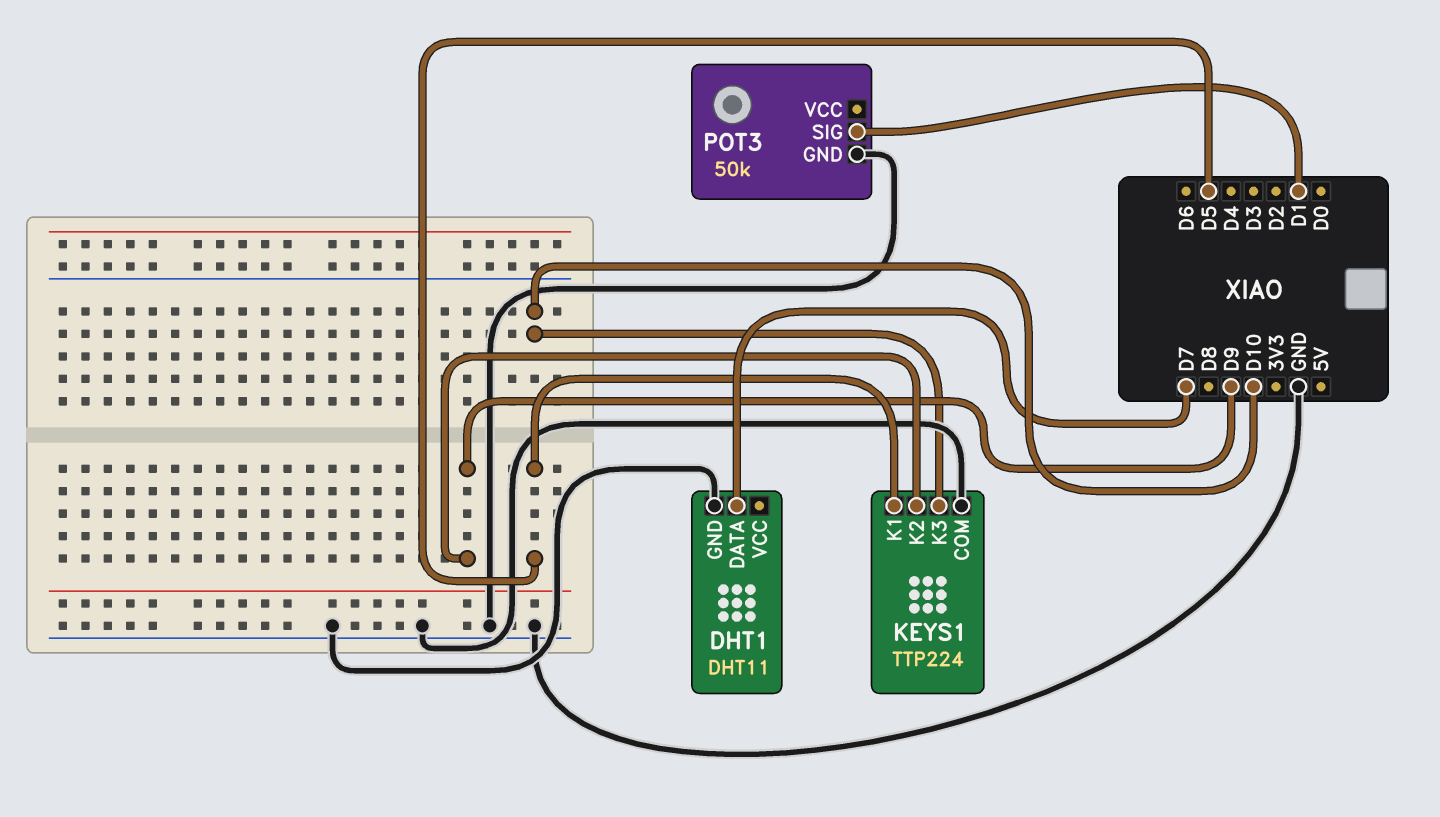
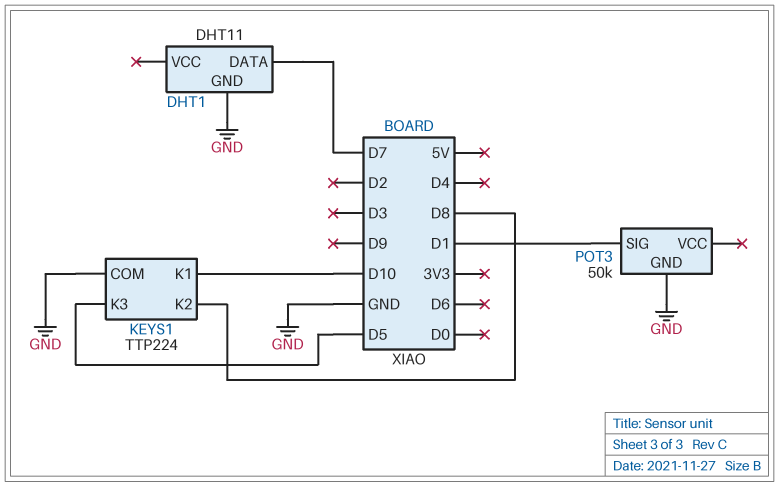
KEYS1 pin K1: D5 -> D10
KEYS1 pin K2: D9 -> D8
KEYS1 pin K3: D10 -> D5

